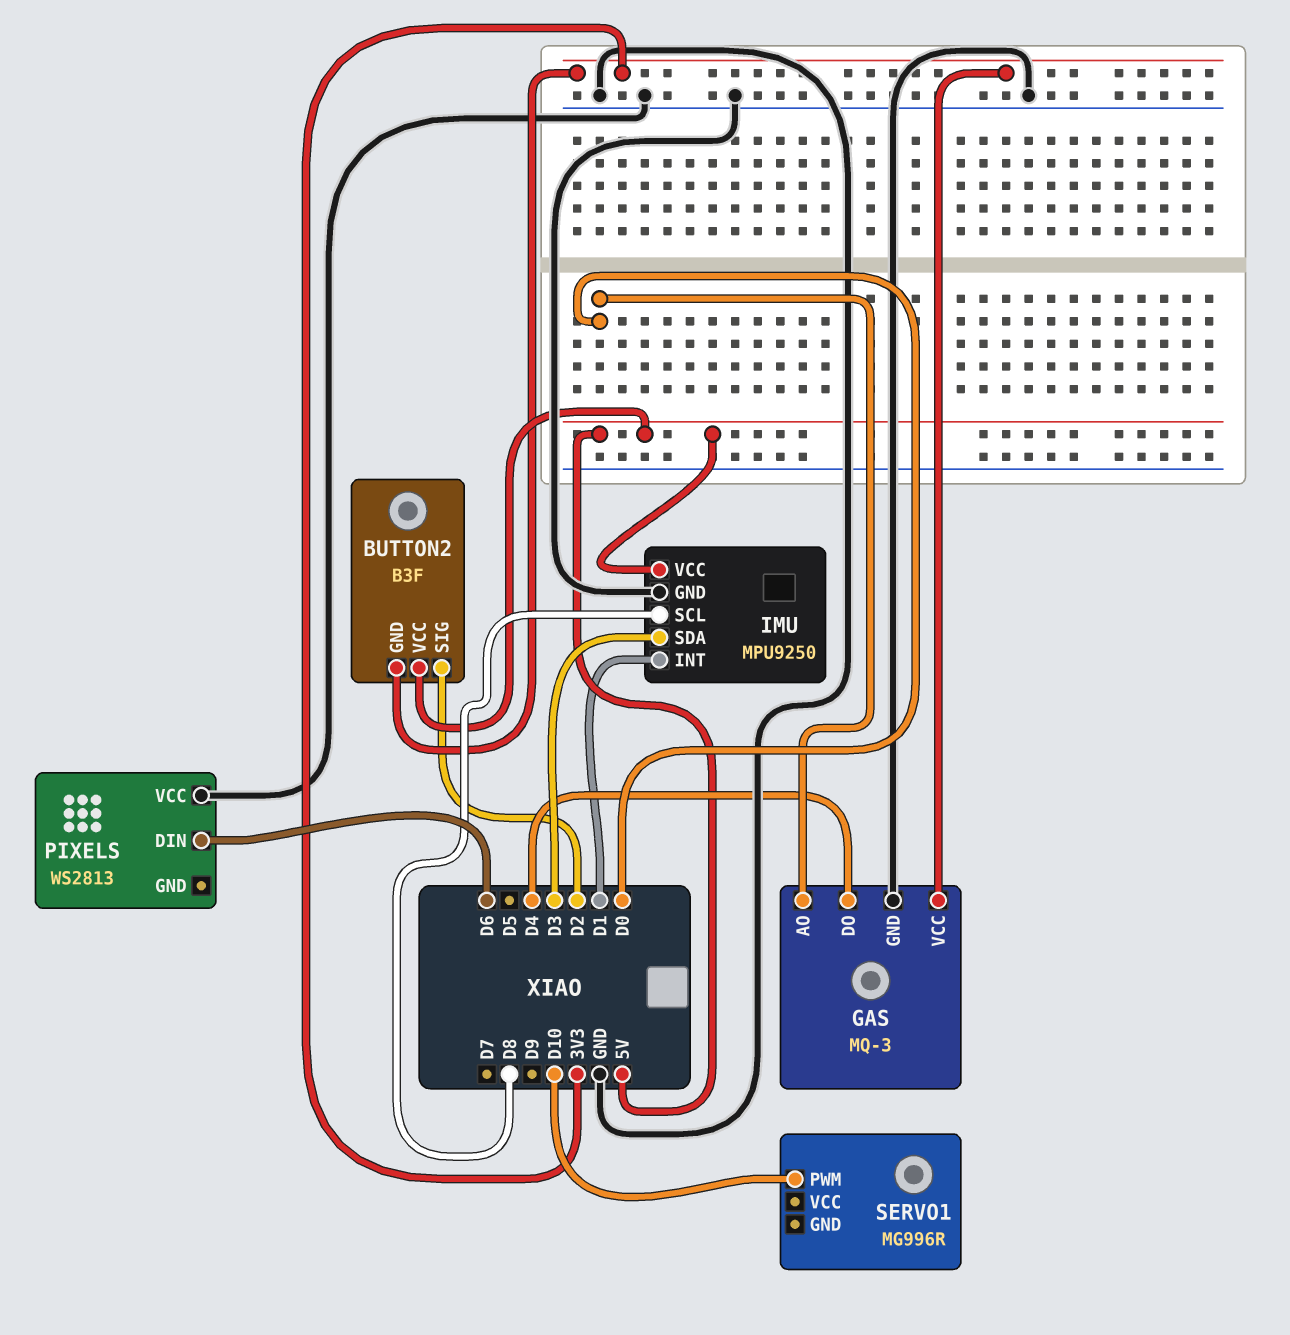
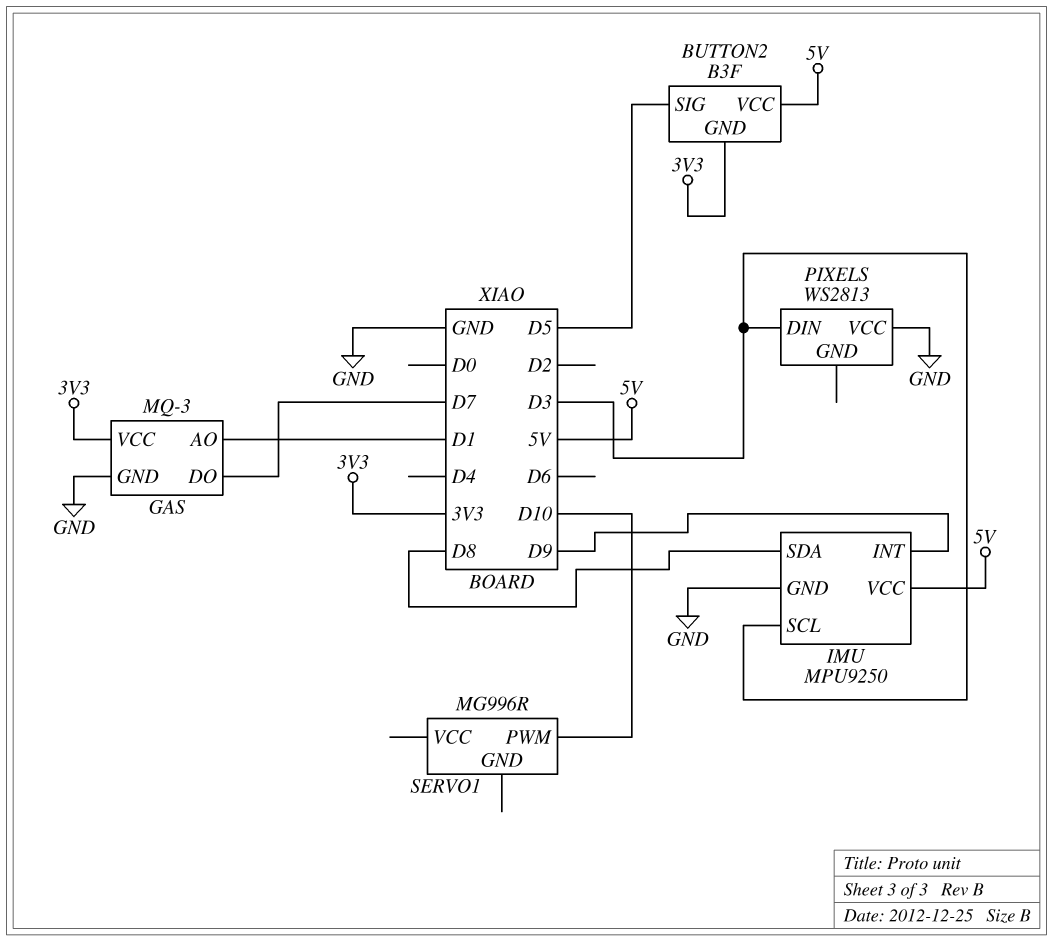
BUTTON2 pin SIG: D2 -> D5
GAS pin AO: D0 -> D1
GAS pin DO: D4 -> D7
IMU pin INT: D1 -> D9
IMU pin SCL: D8 -> D3
IMU pin SDA: D3 -> D8
PIXELS pin DIN: D6 -> D3

